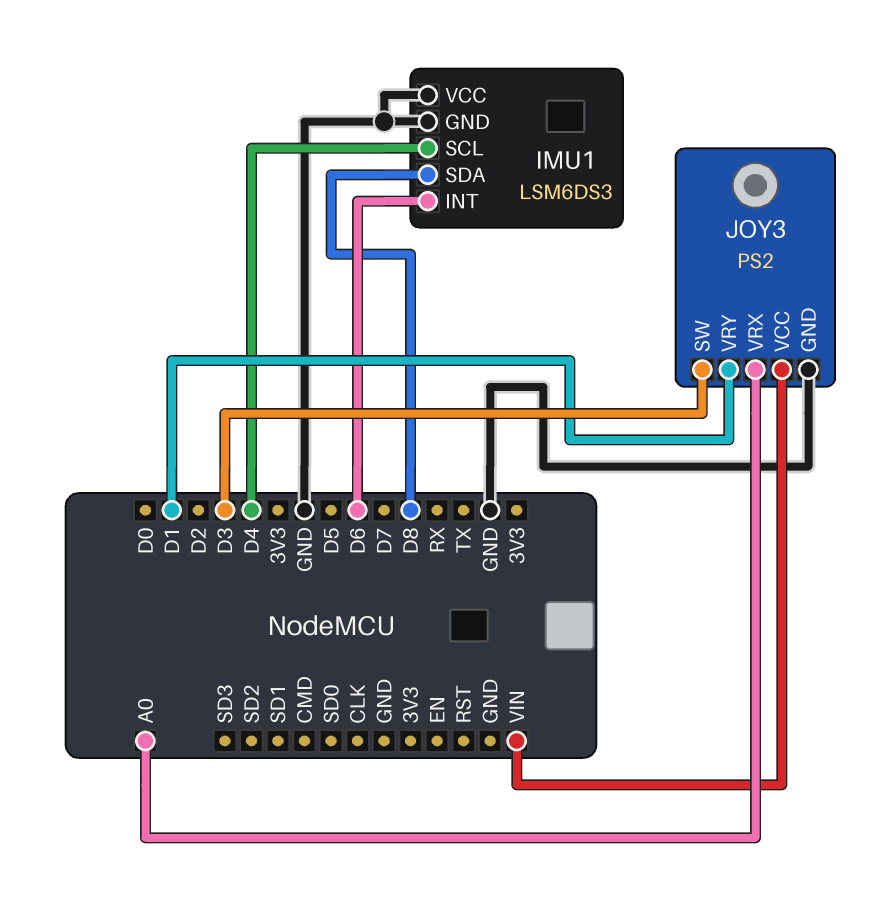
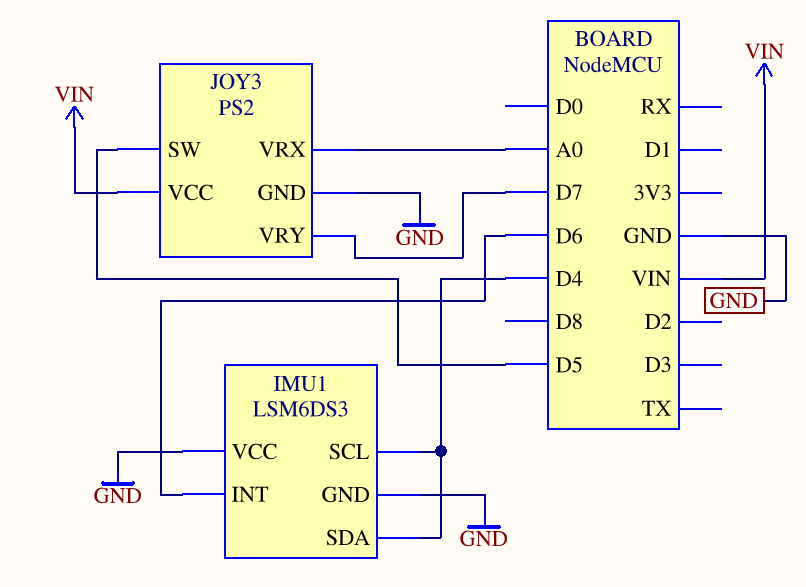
IMU1 pin SDA: D8 -> D4
JOY3 pin SW: D3 -> D5
JOY3 pin VRY: D1 -> D7

